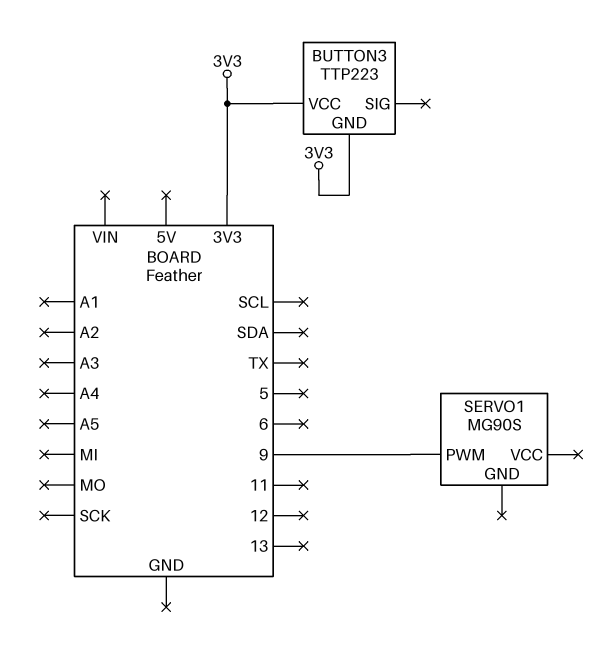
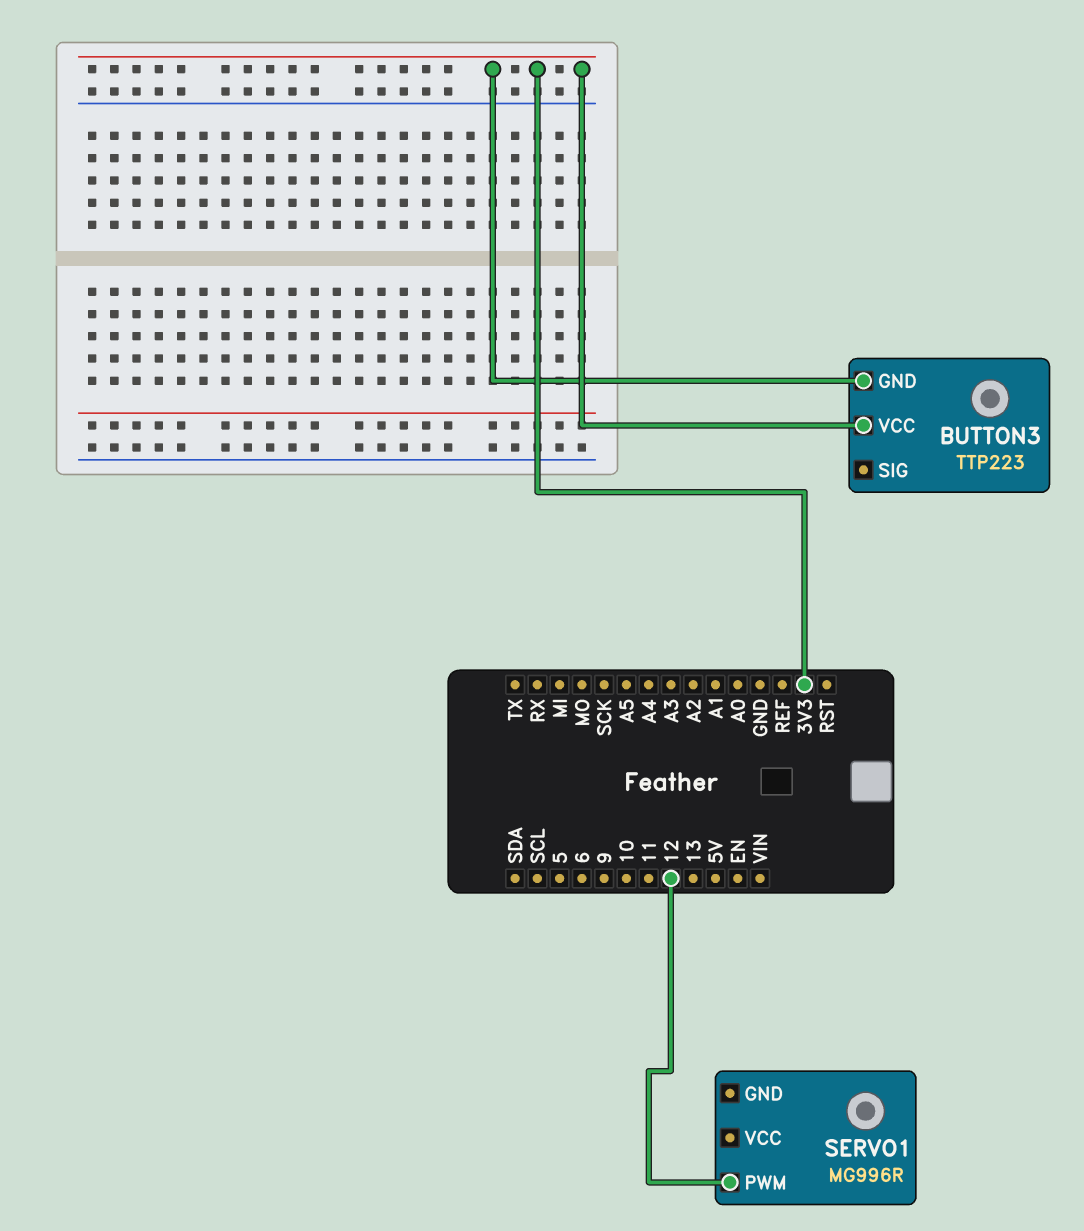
SERVO1: MG90S -> MG996R
SERVO1 pin PWM: 9 -> 12

